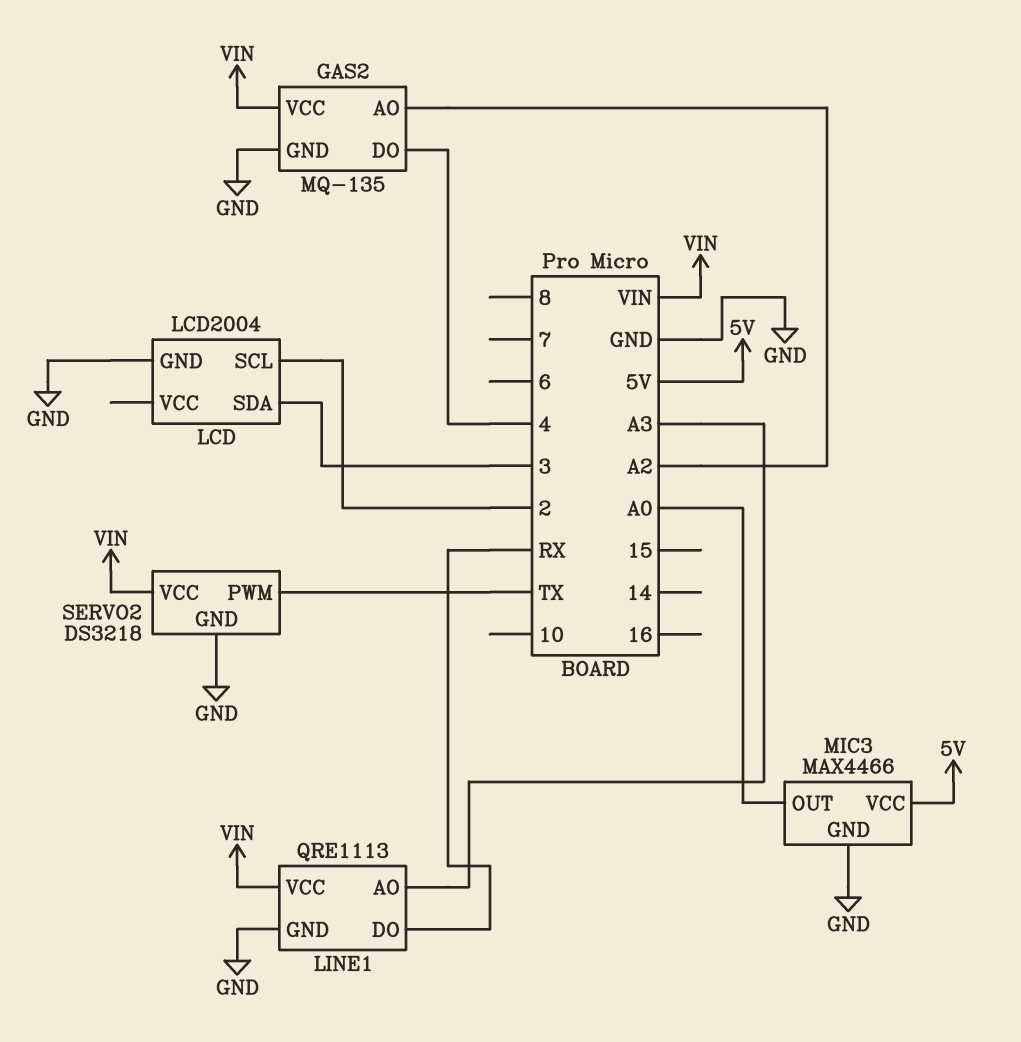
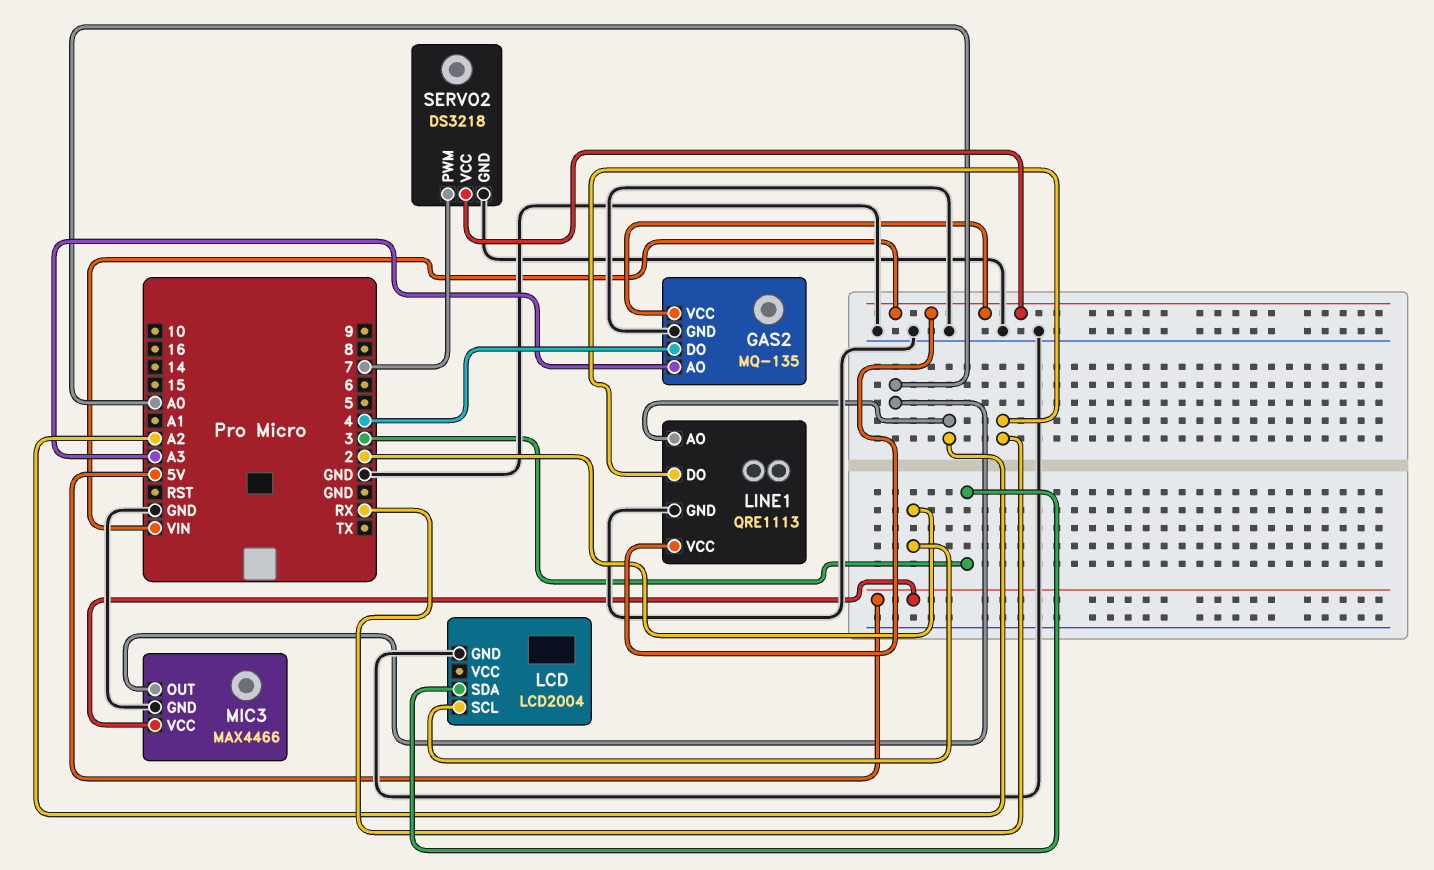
GAS2 pin AO: A2 -> A3
LINE1 pin AO: A3 -> A2
SERVO2 pin PWM: TX -> 7

